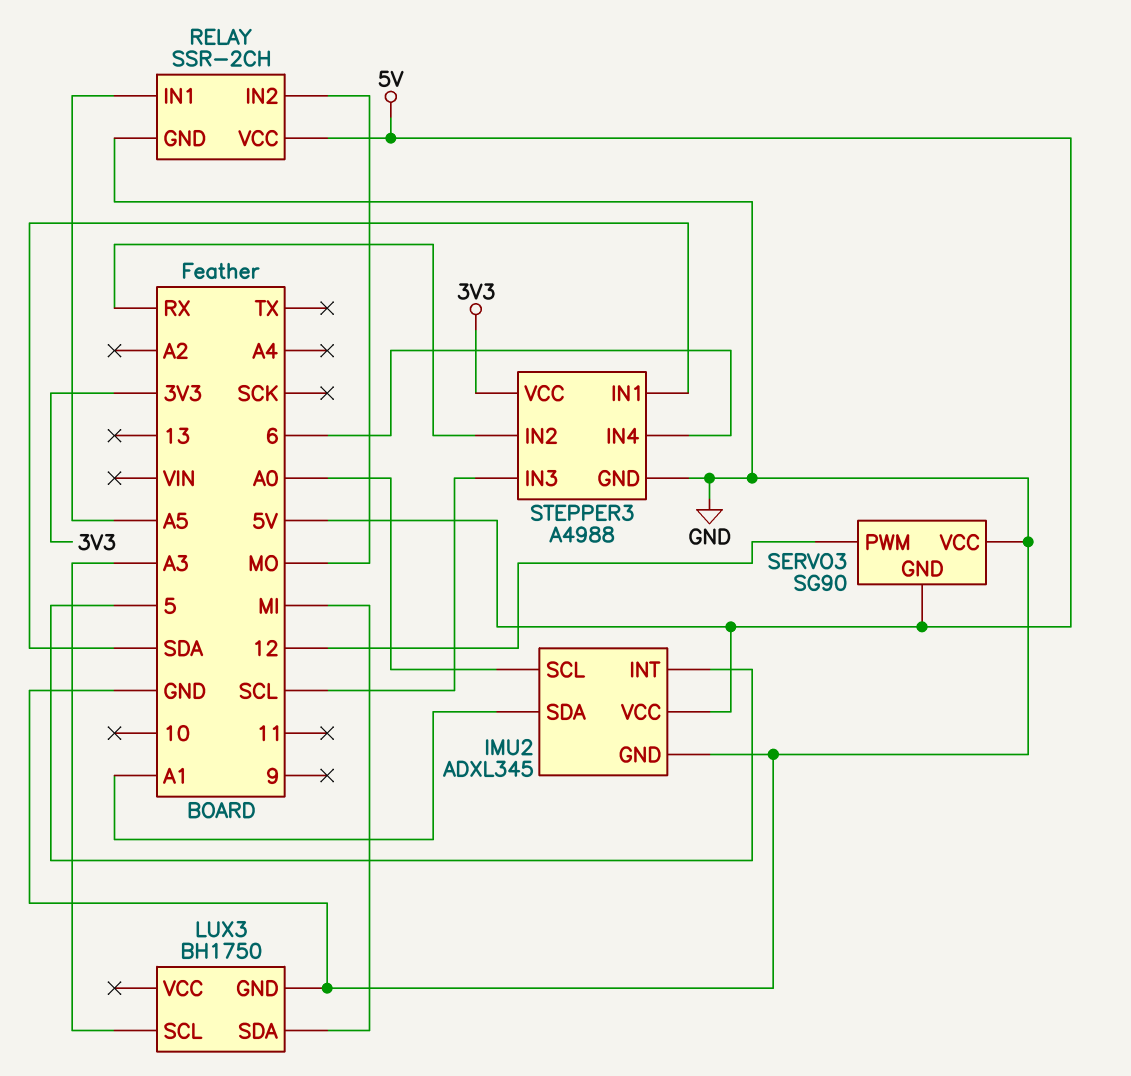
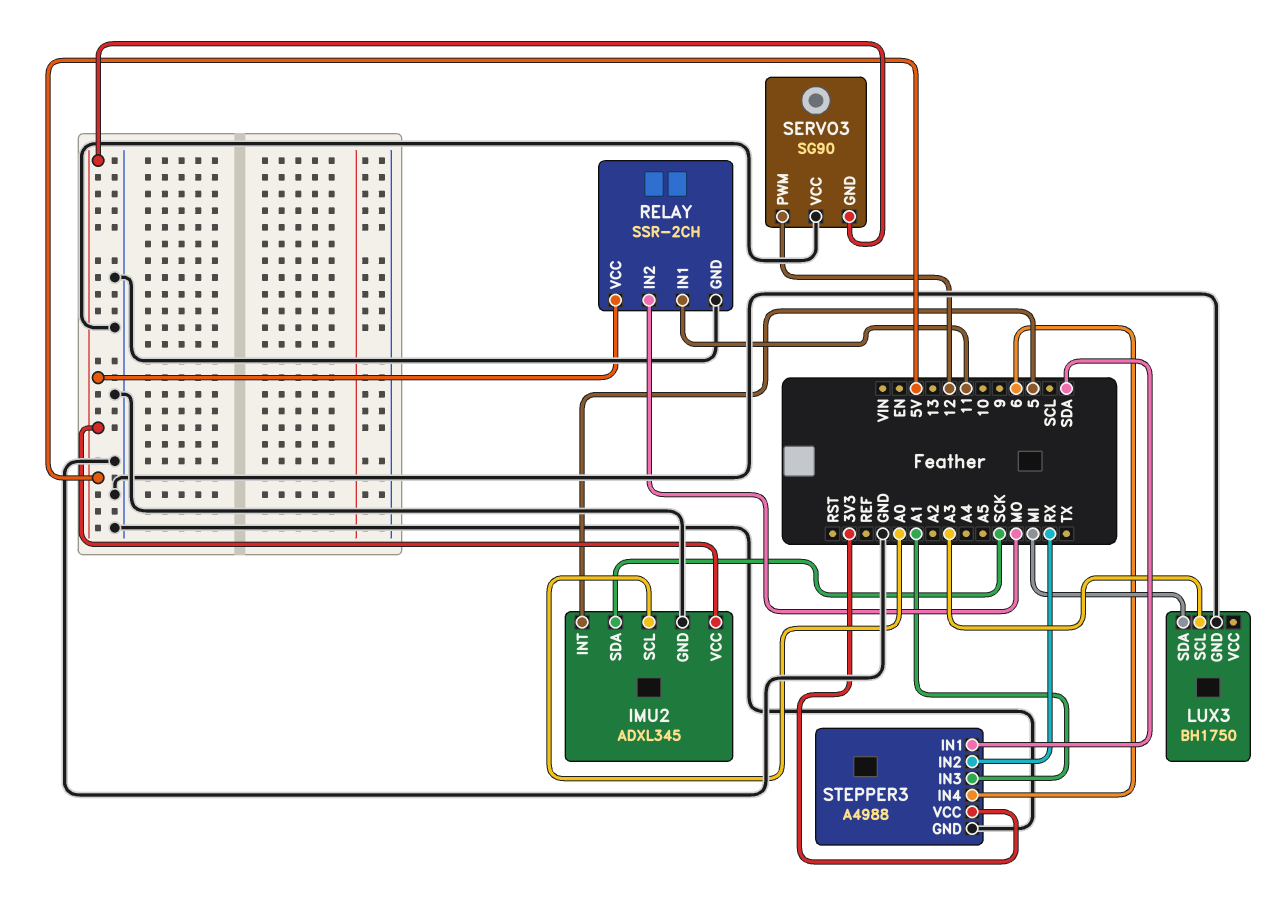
IMU2 pin SDA: A1 -> SCK
RELAY pin IN1: A5 -> 11
STEPPER3 pin IN3: SCL -> A1

